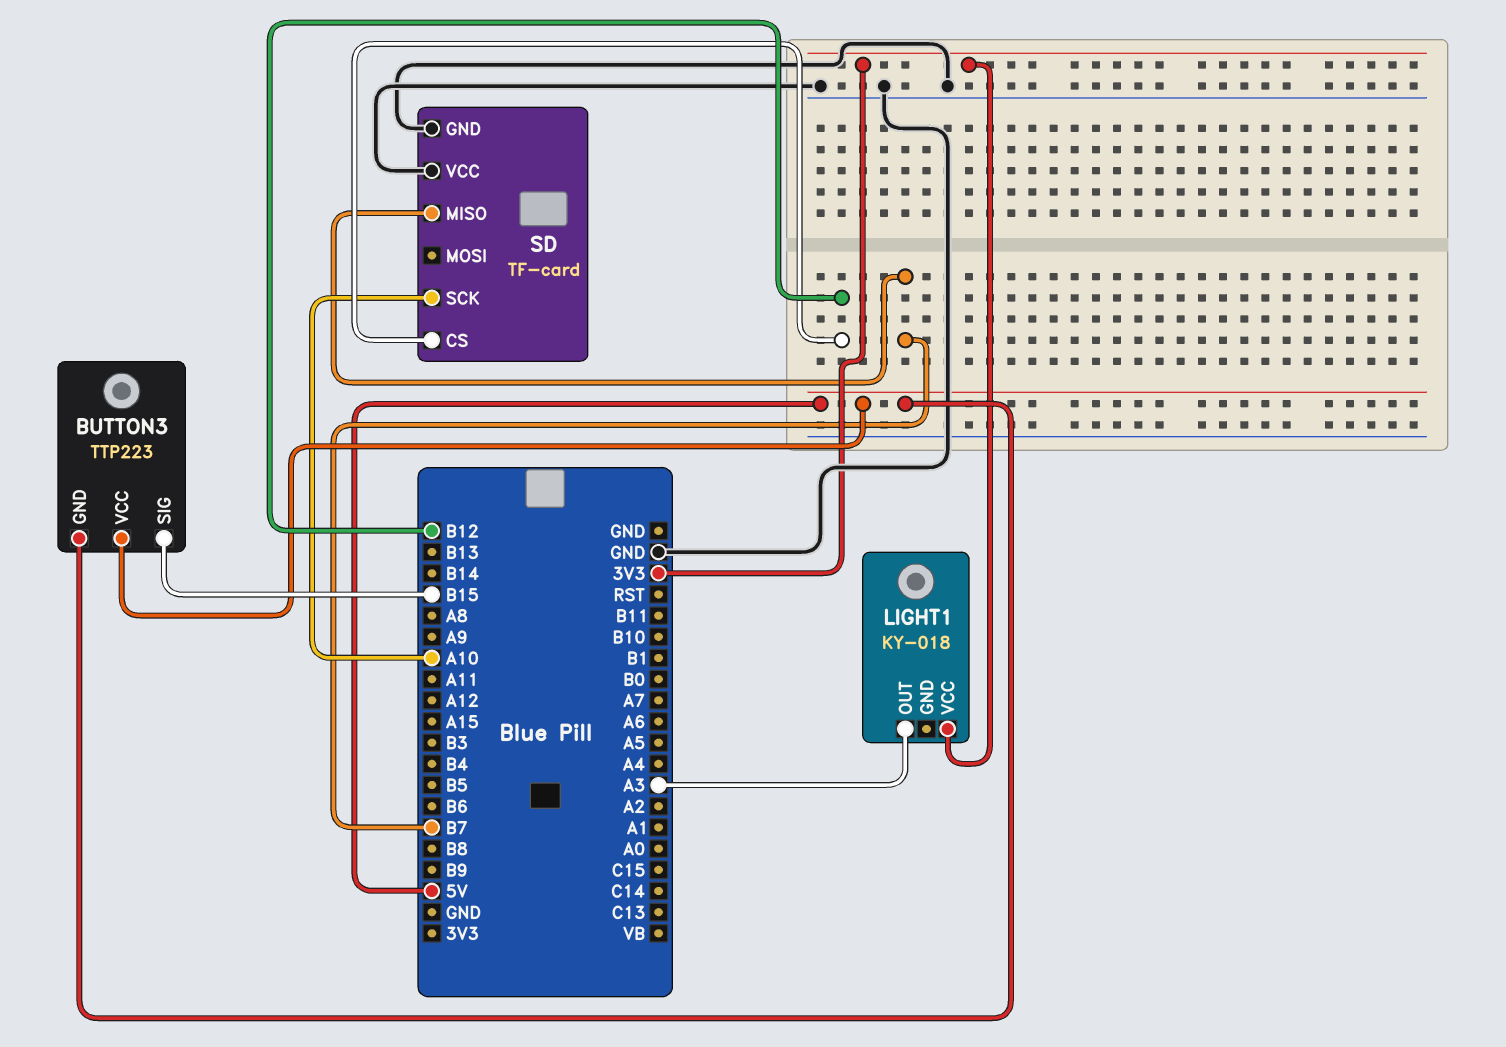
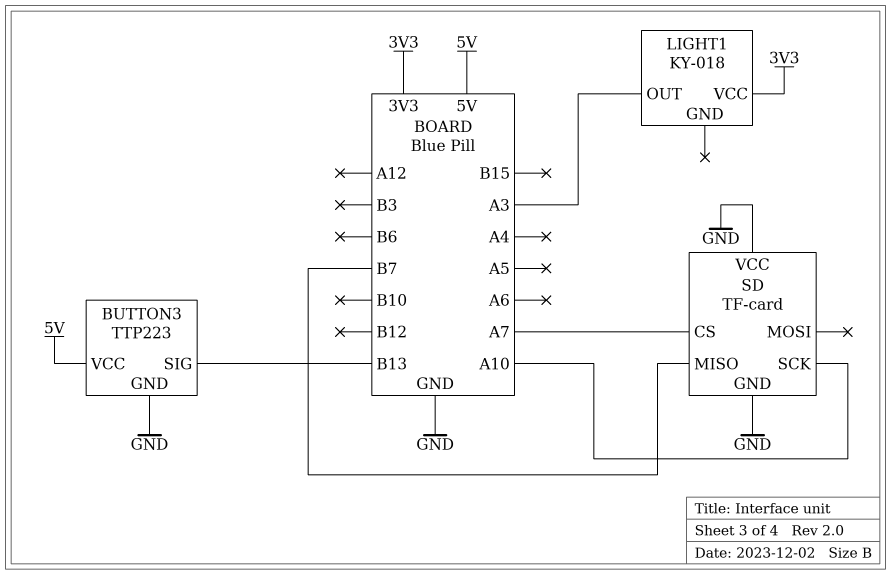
BUTTON3 pin GND: 5V -> GND
BUTTON3 pin SIG: B15 -> B13
SD pin CS: B12 -> A7

